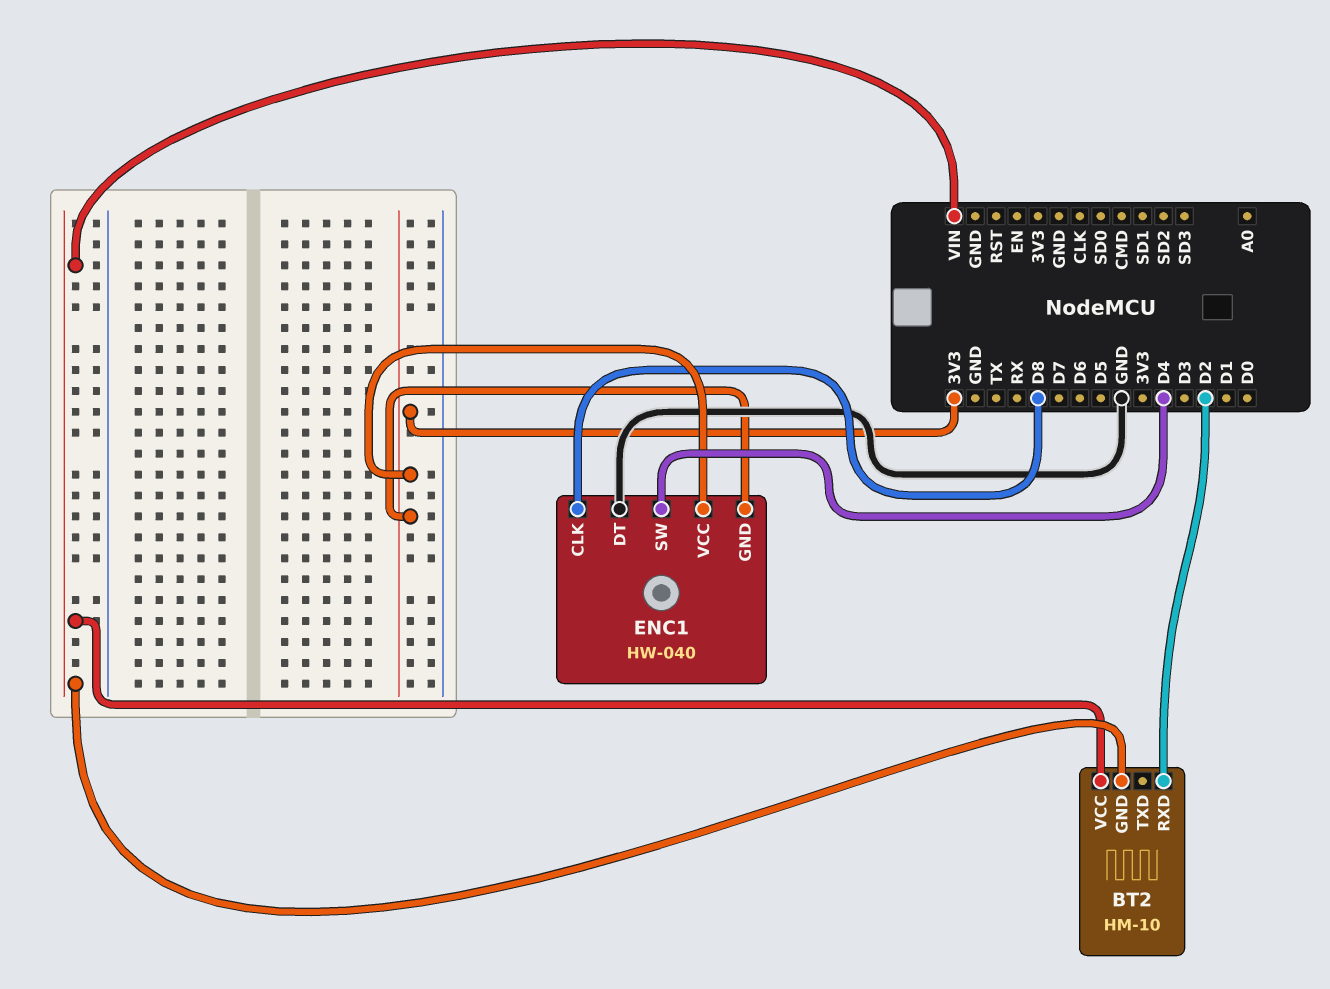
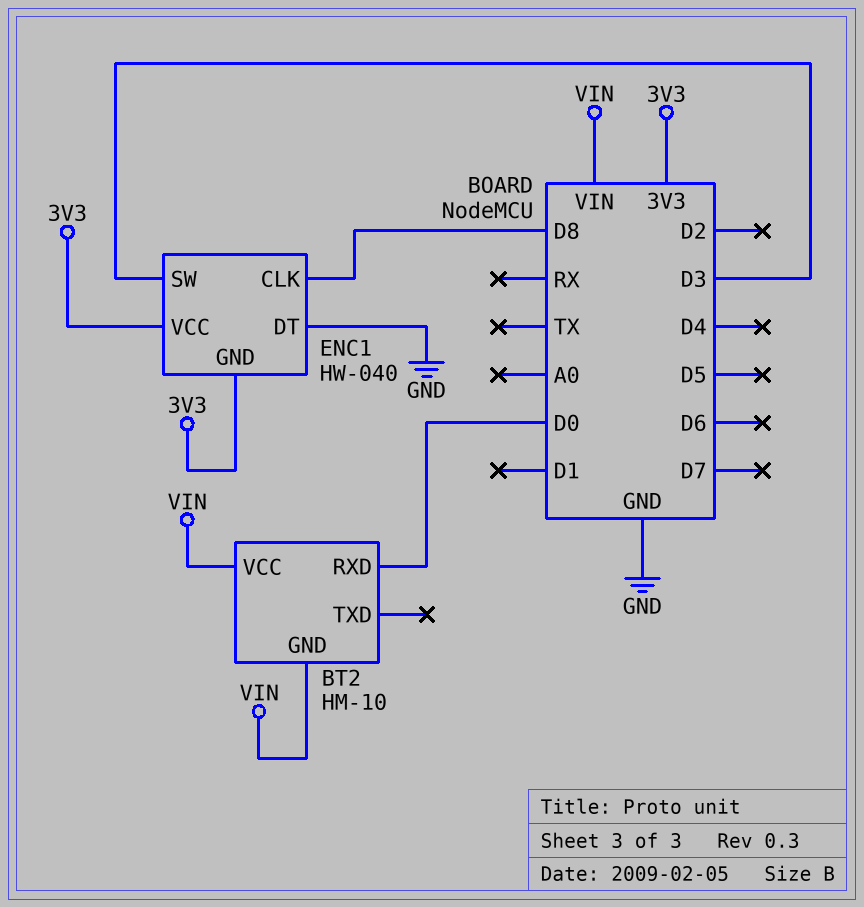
BT2 pin RXD: D2 -> D0
ENC1 pin SW: D4 -> D3

